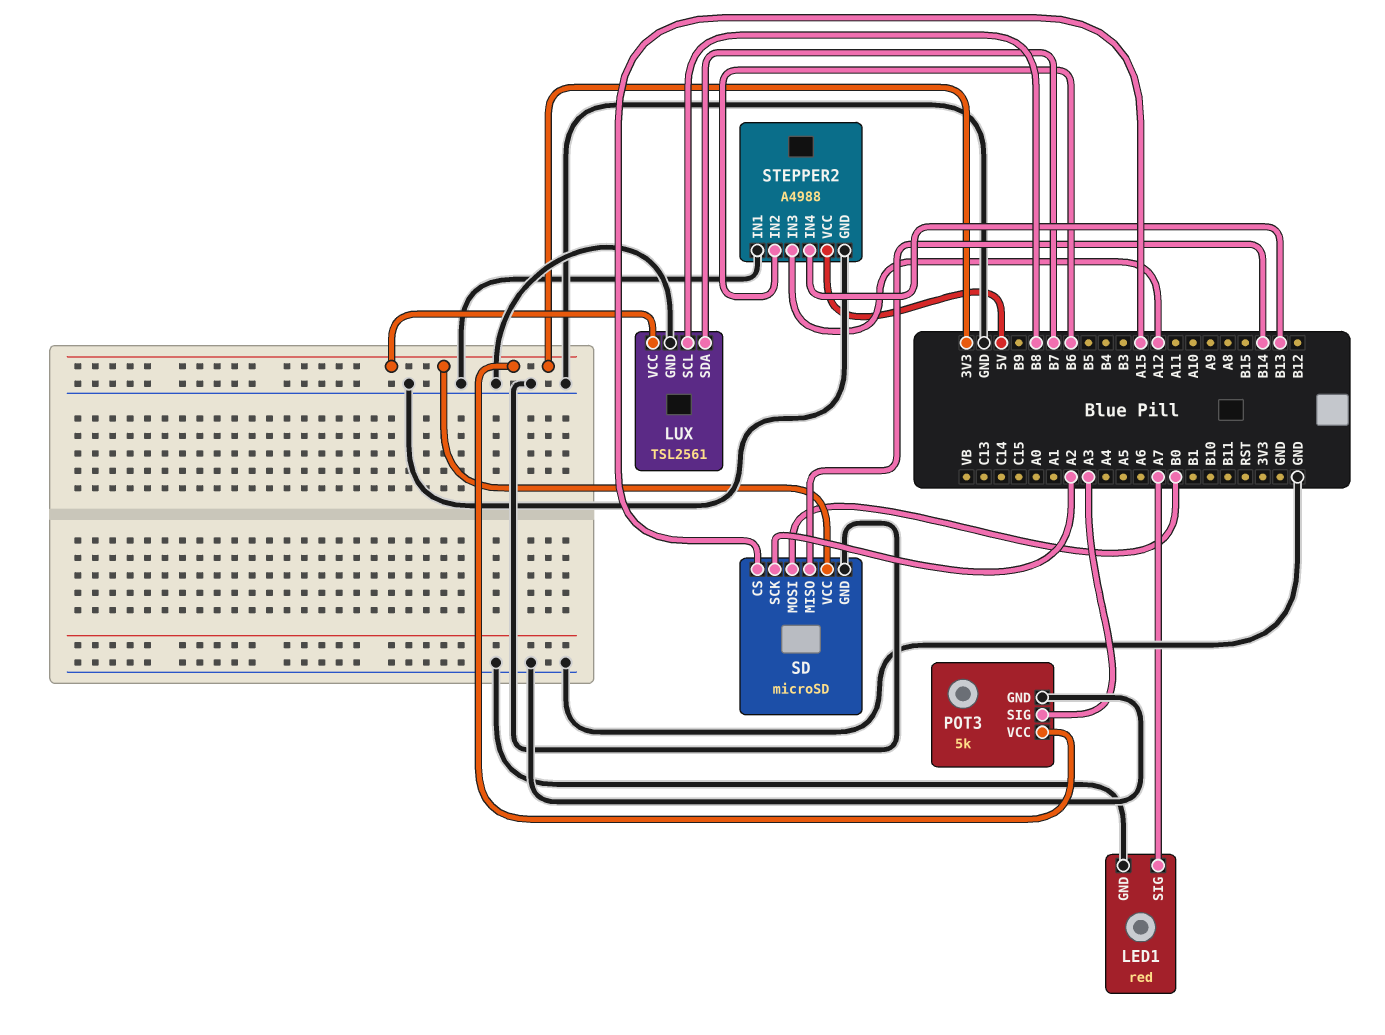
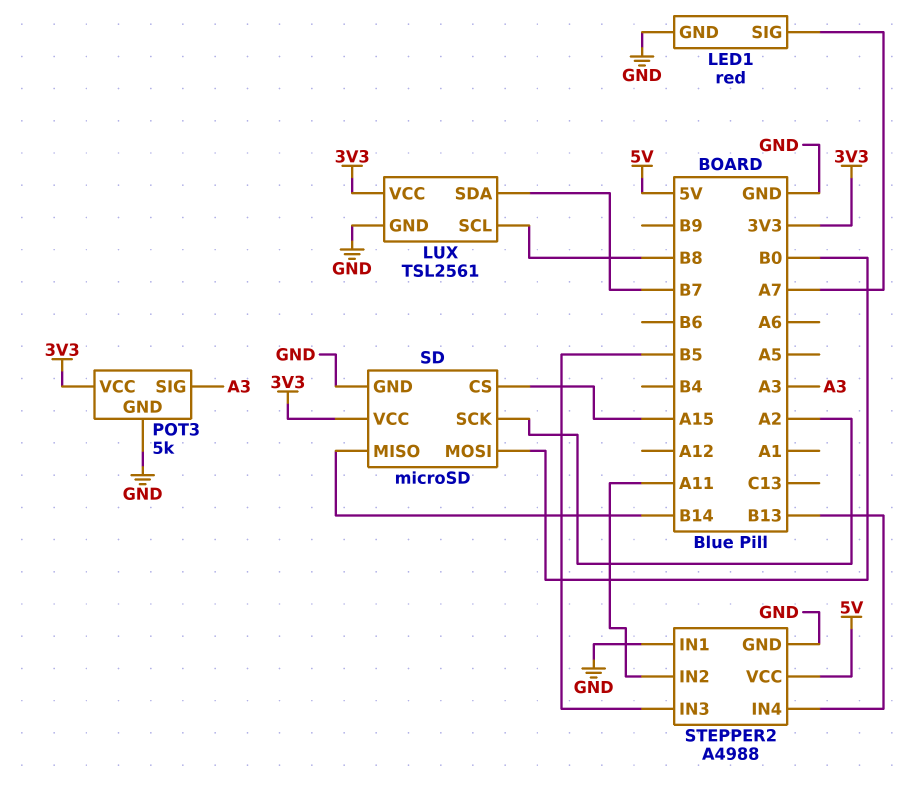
STEPPER2 pin IN2: B6 -> A11
STEPPER2 pin IN3: A12 -> B5

